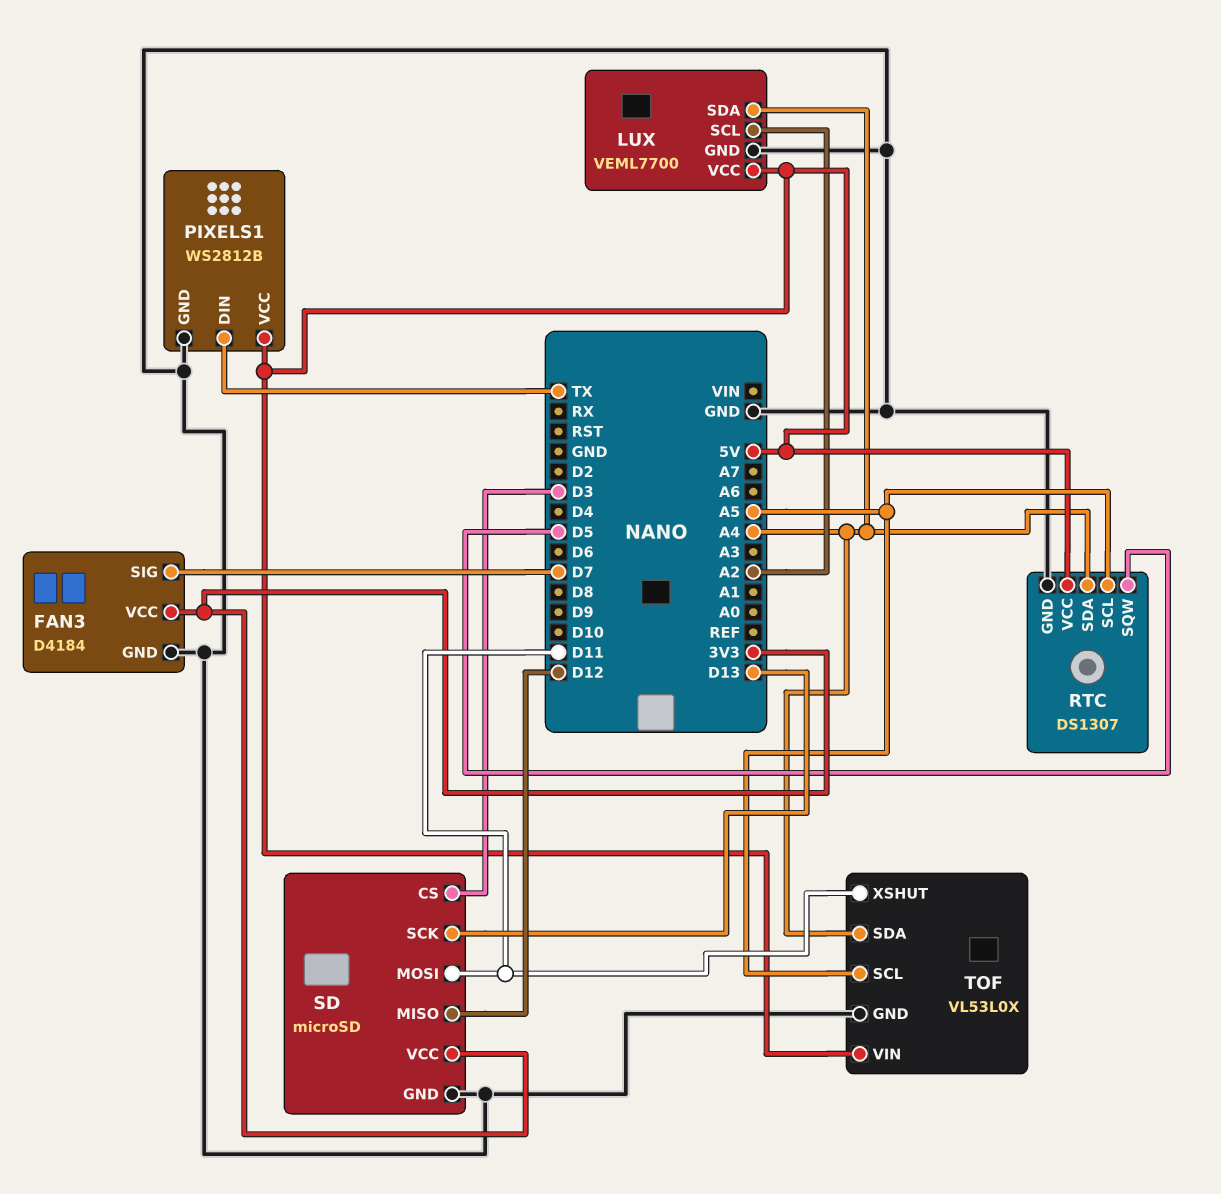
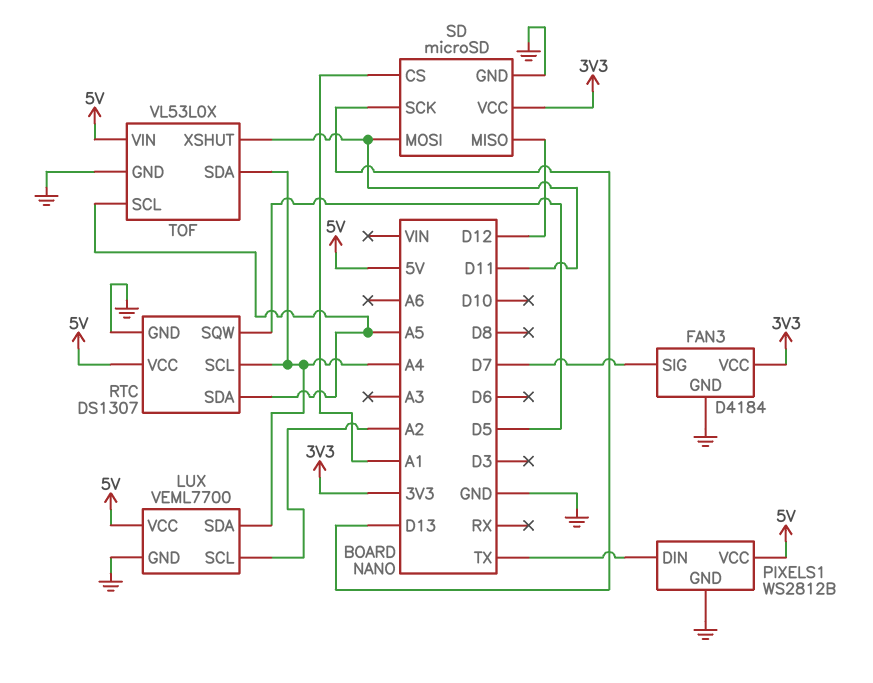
RTC pin SCL: A5 -> A4
RTC pin SDA: A4 -> A5
SD pin CS: D3 -> A1

